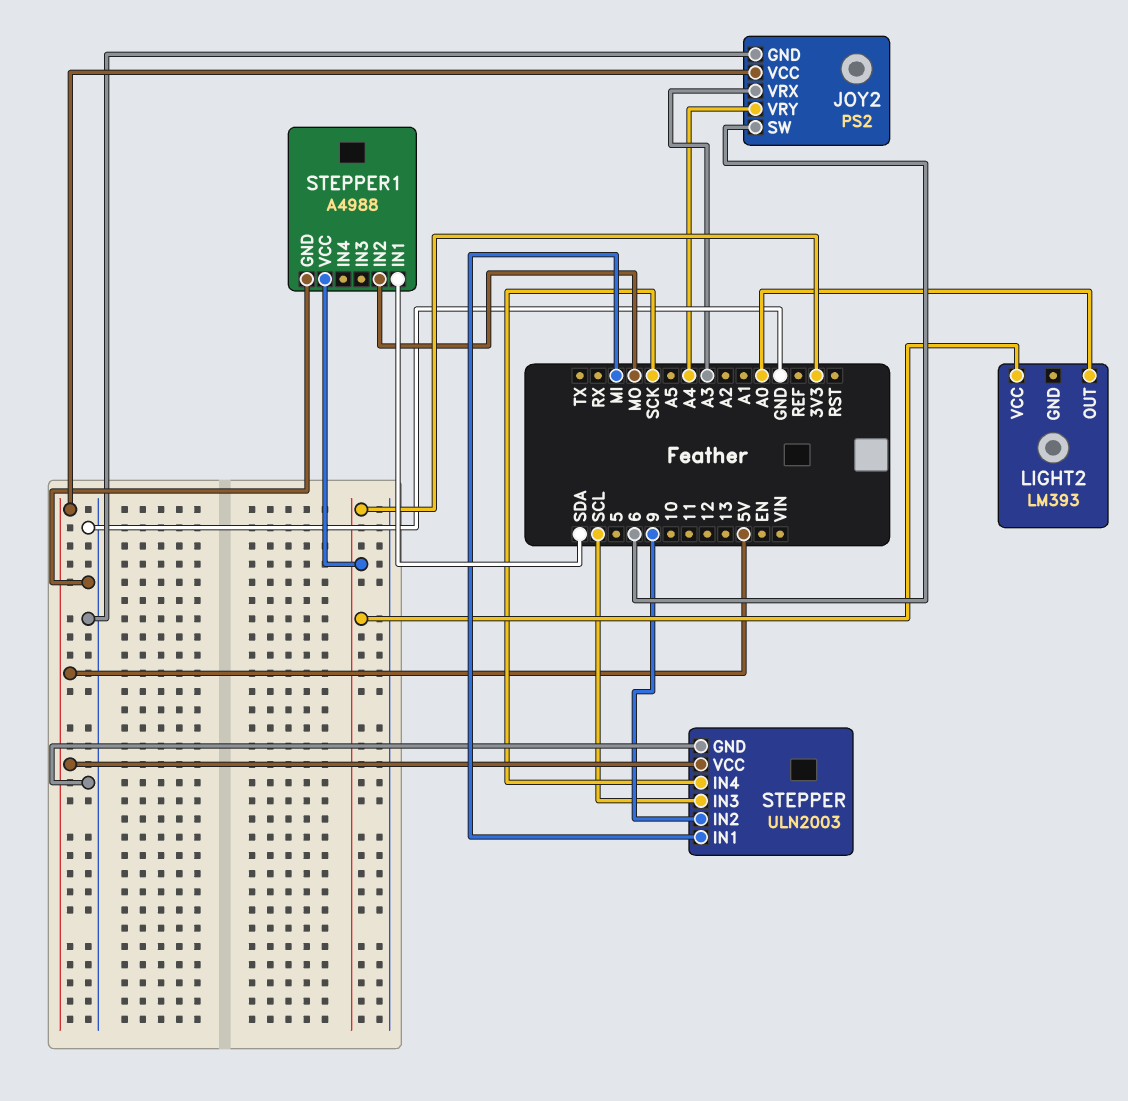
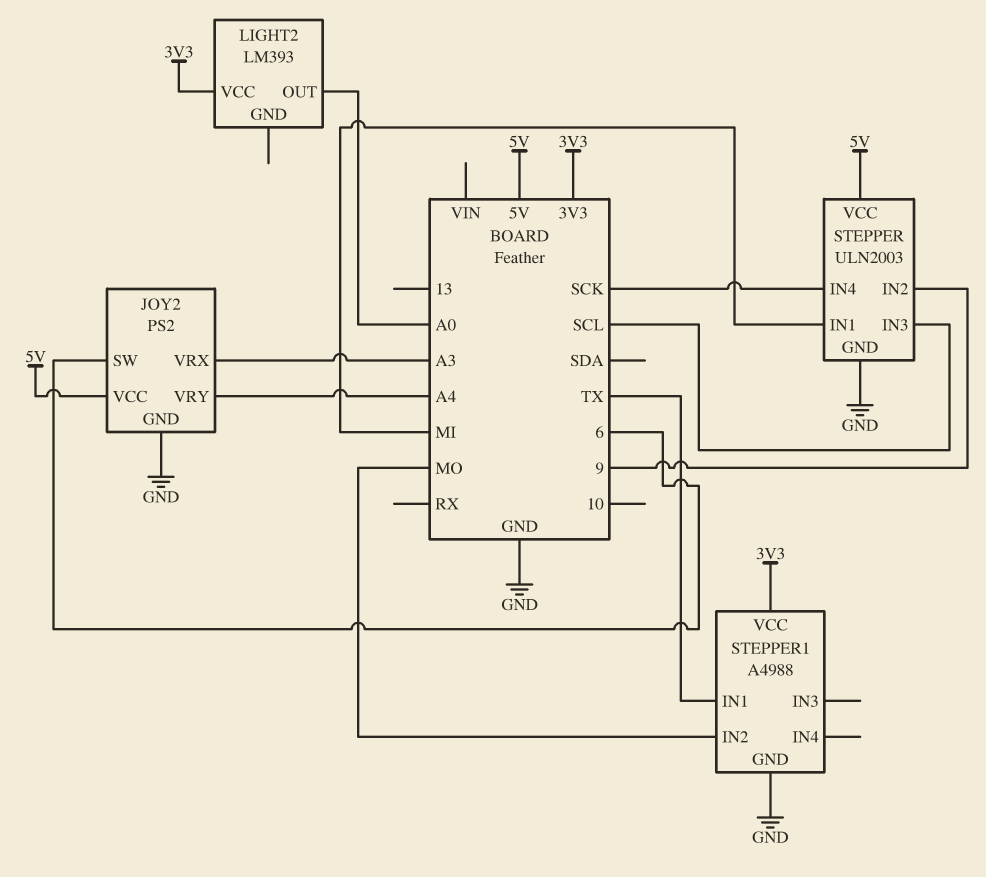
STEPPER1 pin IN1: SDA -> TX

